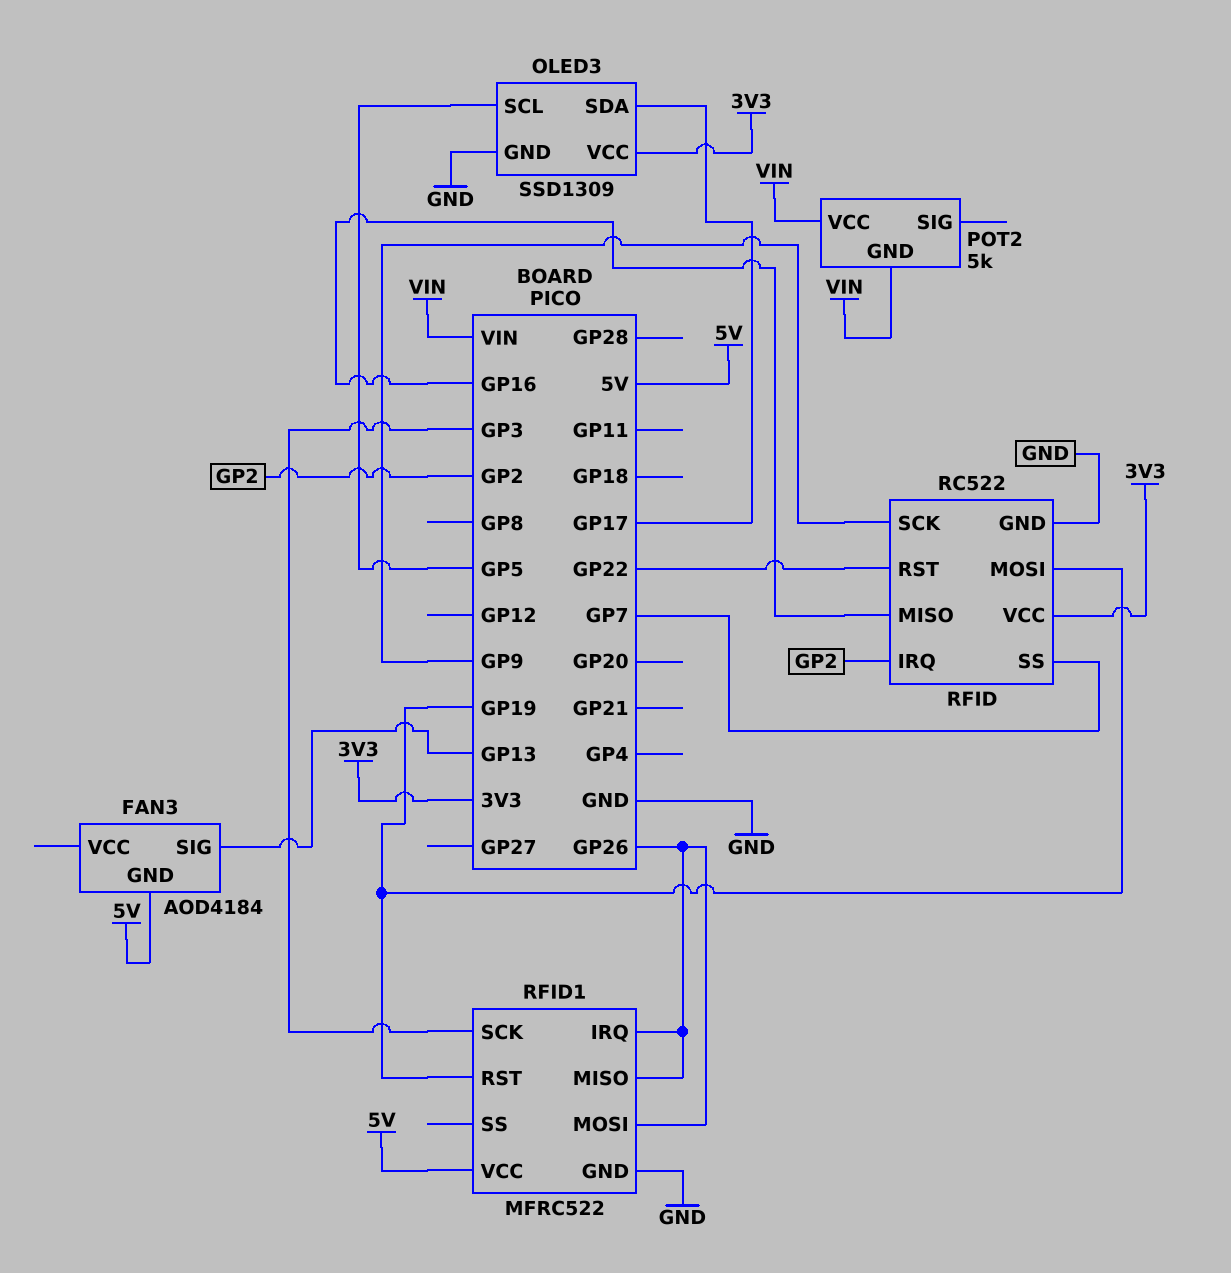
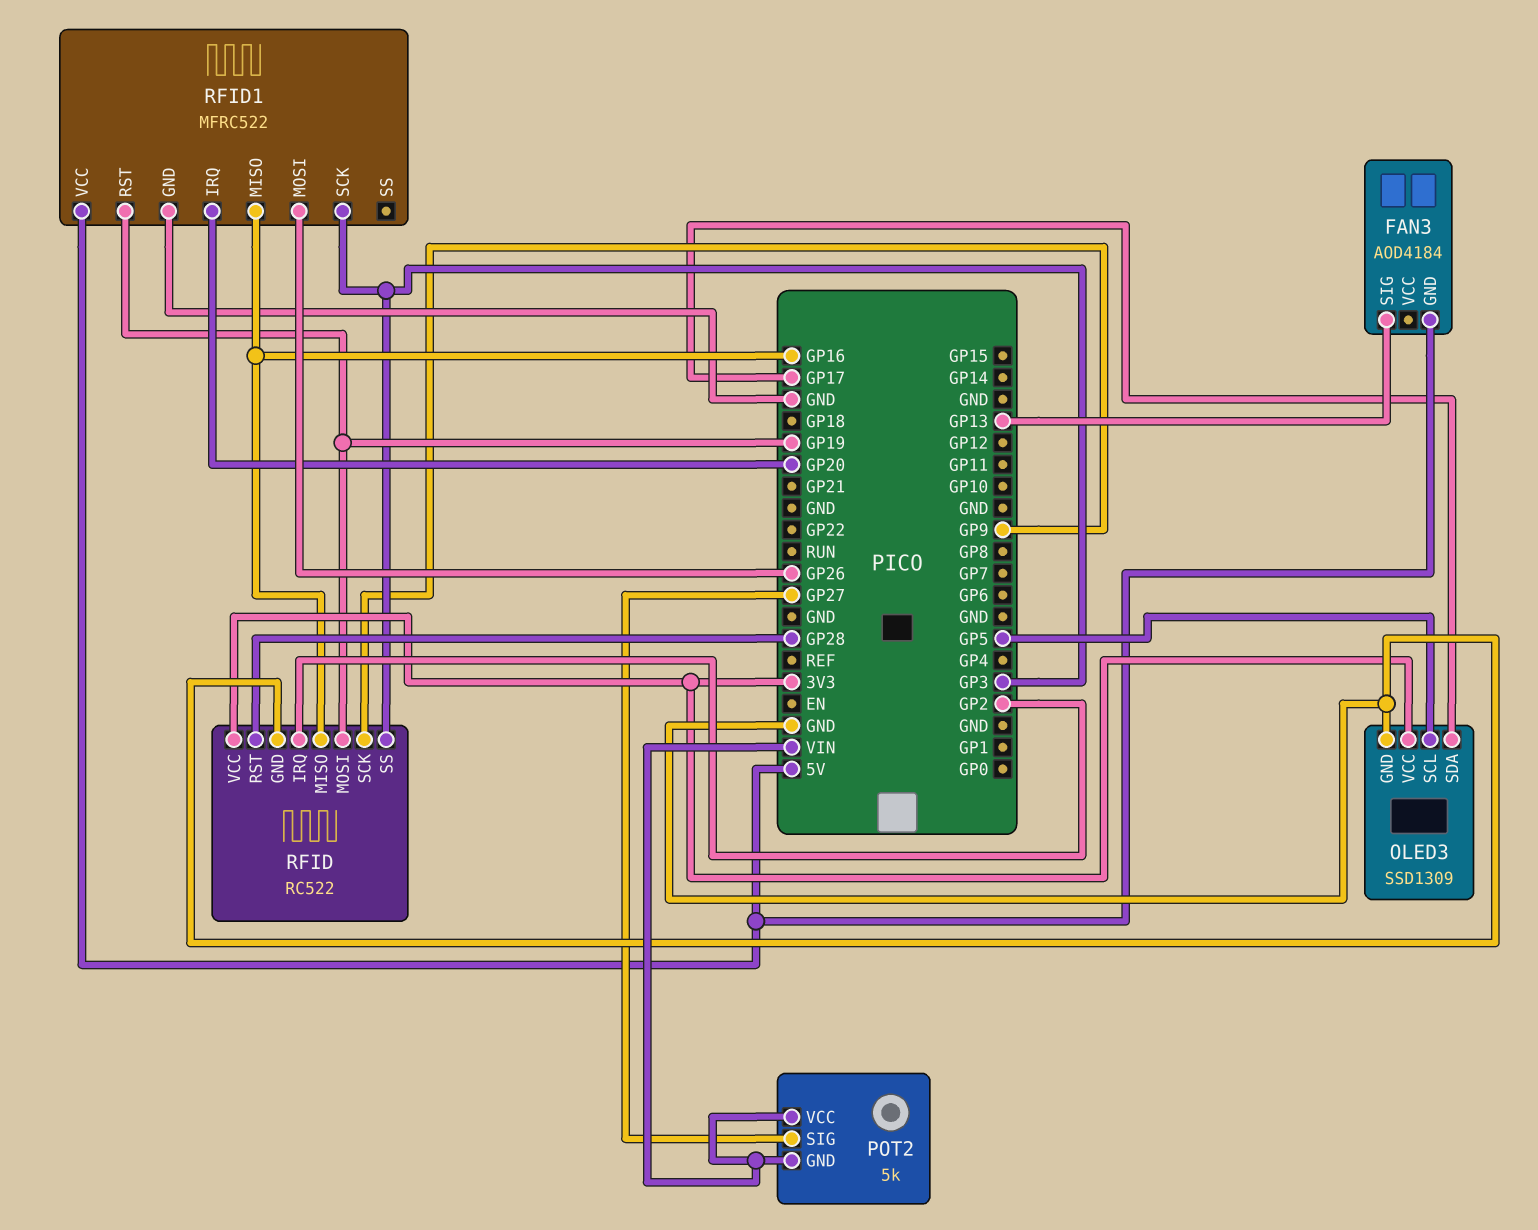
POT2 pin SIG: none -> GP27
RFID pin RST: GP22 -> GP28
RFID pin SS: GP7 -> GP3
RFID1 pin IRQ: GP26 -> GP20
RFID1 pin MISO: GP26 -> GP16

